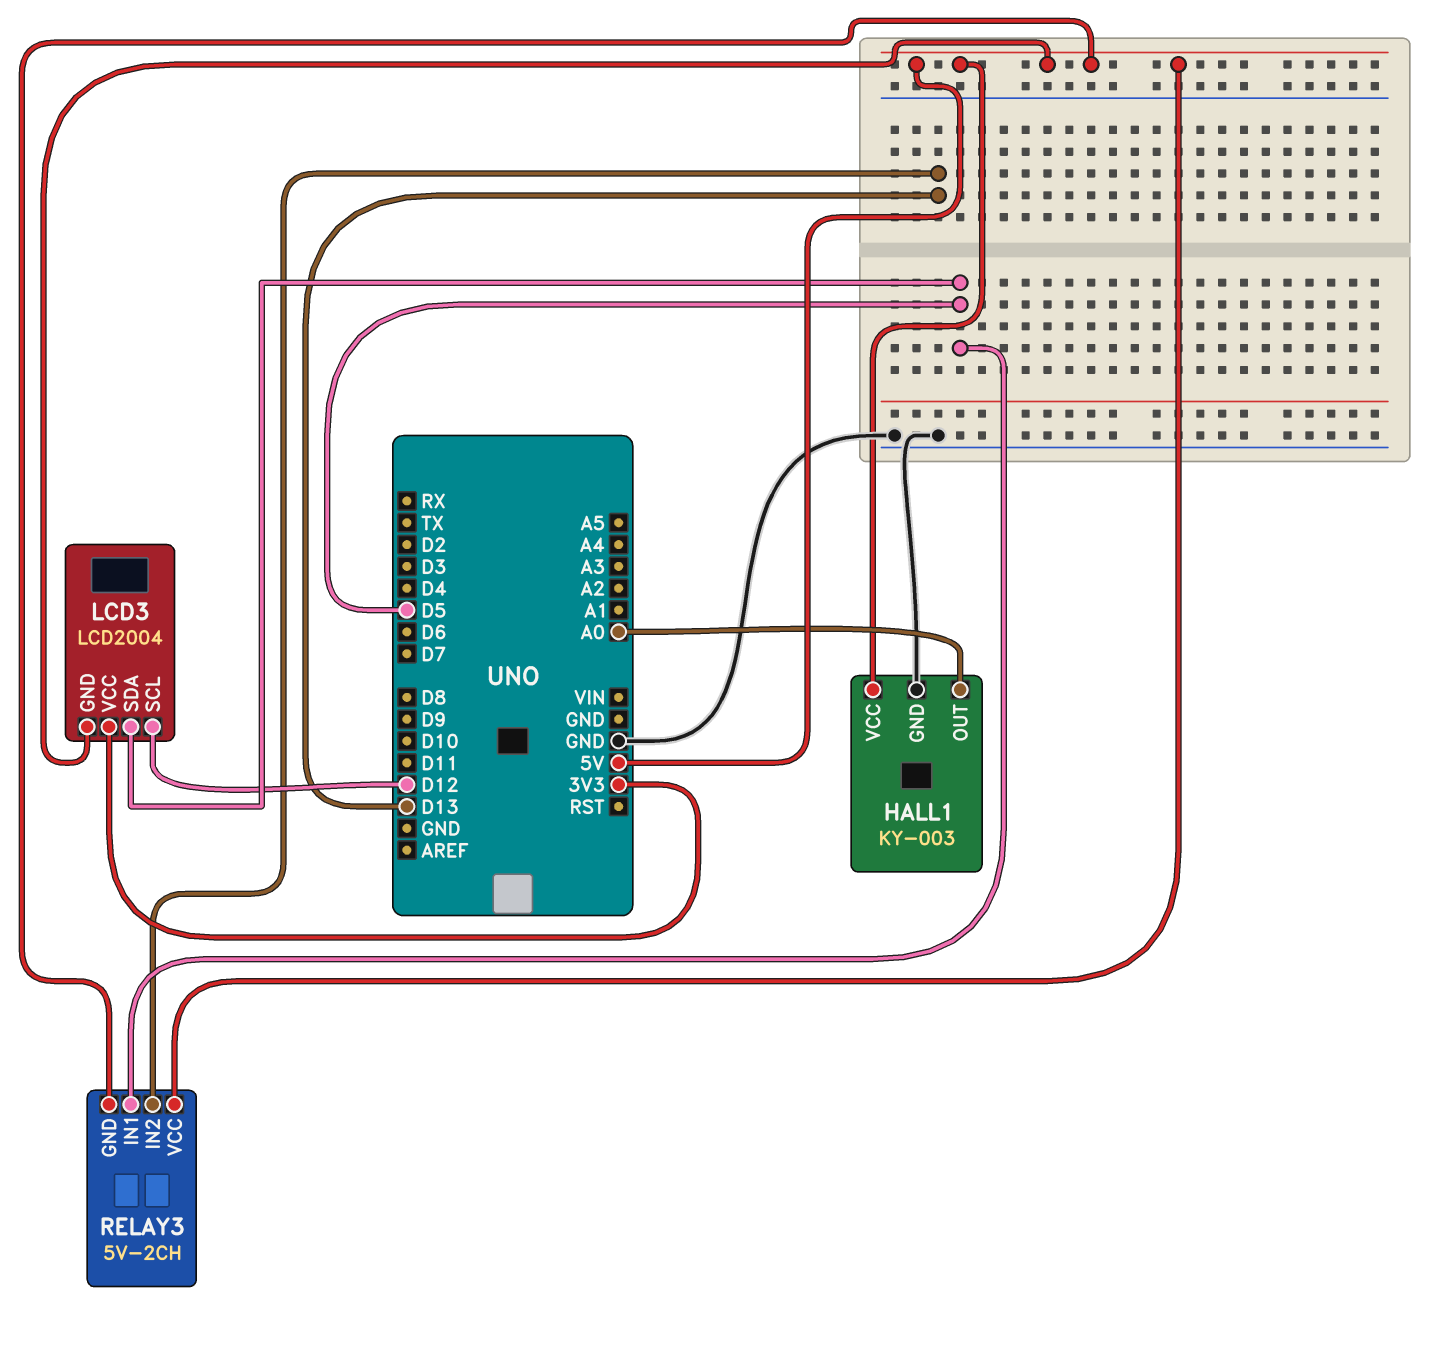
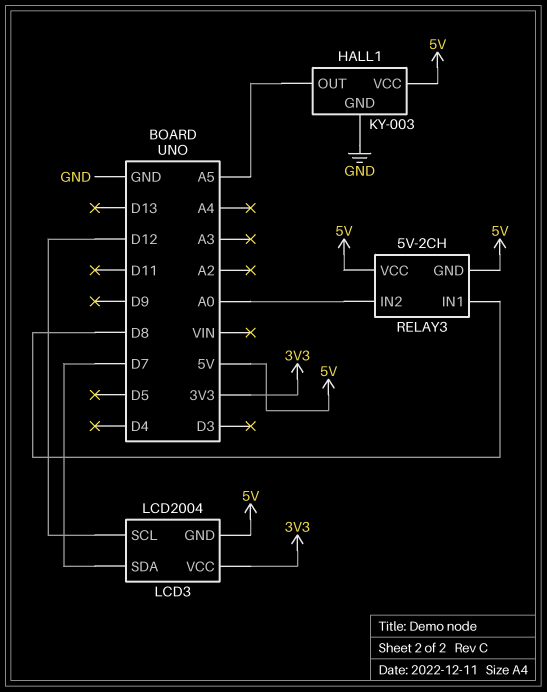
HALL1 pin OUT: A0 -> A5
LCD3 pin SDA: D5 -> D7
RELAY3 pin IN1: D5 -> D8
RELAY3 pin IN2: D13 -> A0

